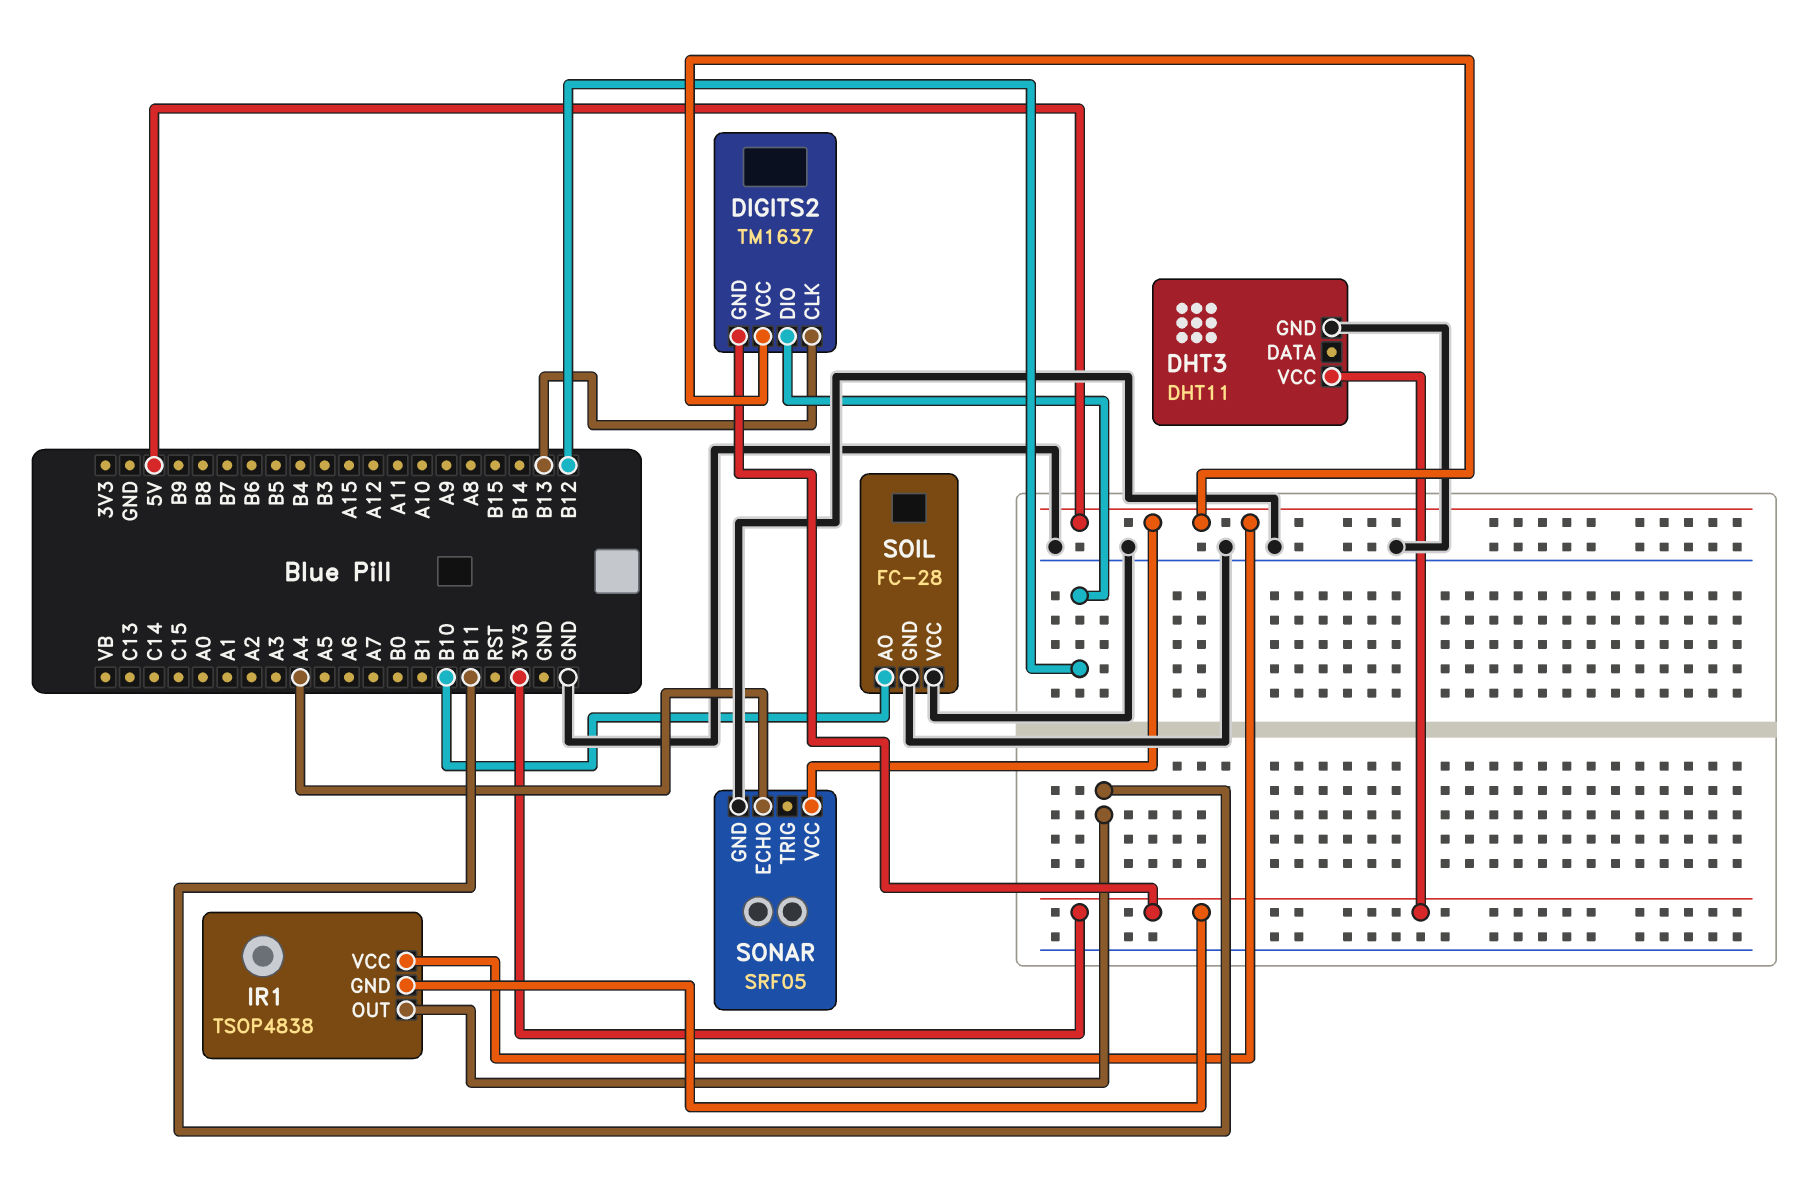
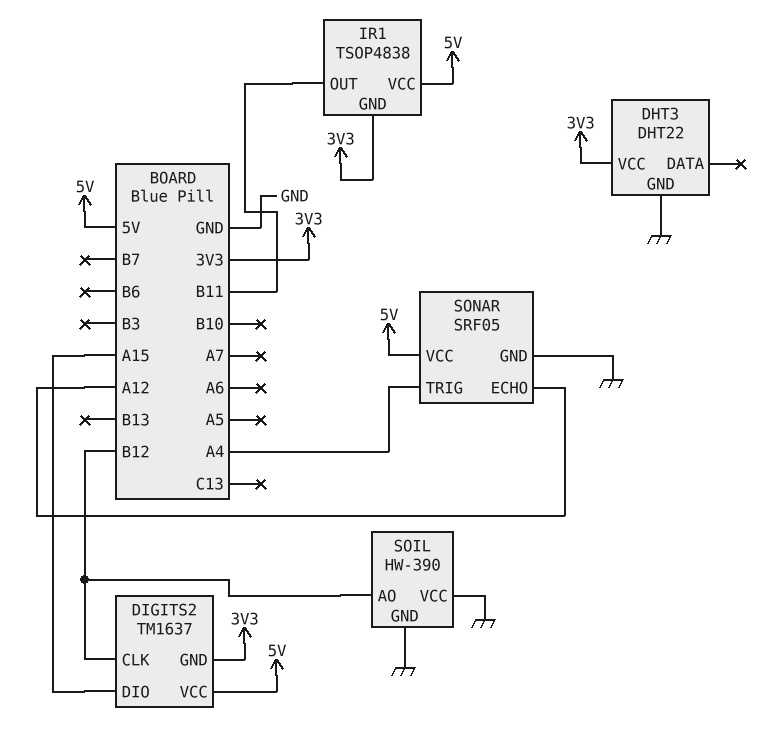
DHT3: DHT11 -> DHT22
DIGITS2 pin CLK: B13 -> B12
DIGITS2 pin DIO: B12 -> A15
SOIL: FC-28 -> HW-390
SOIL pin AO: B10 -> B12
SONAR pin ECHO: A4 -> A12
SONAR pin TRIG: none -> A4

